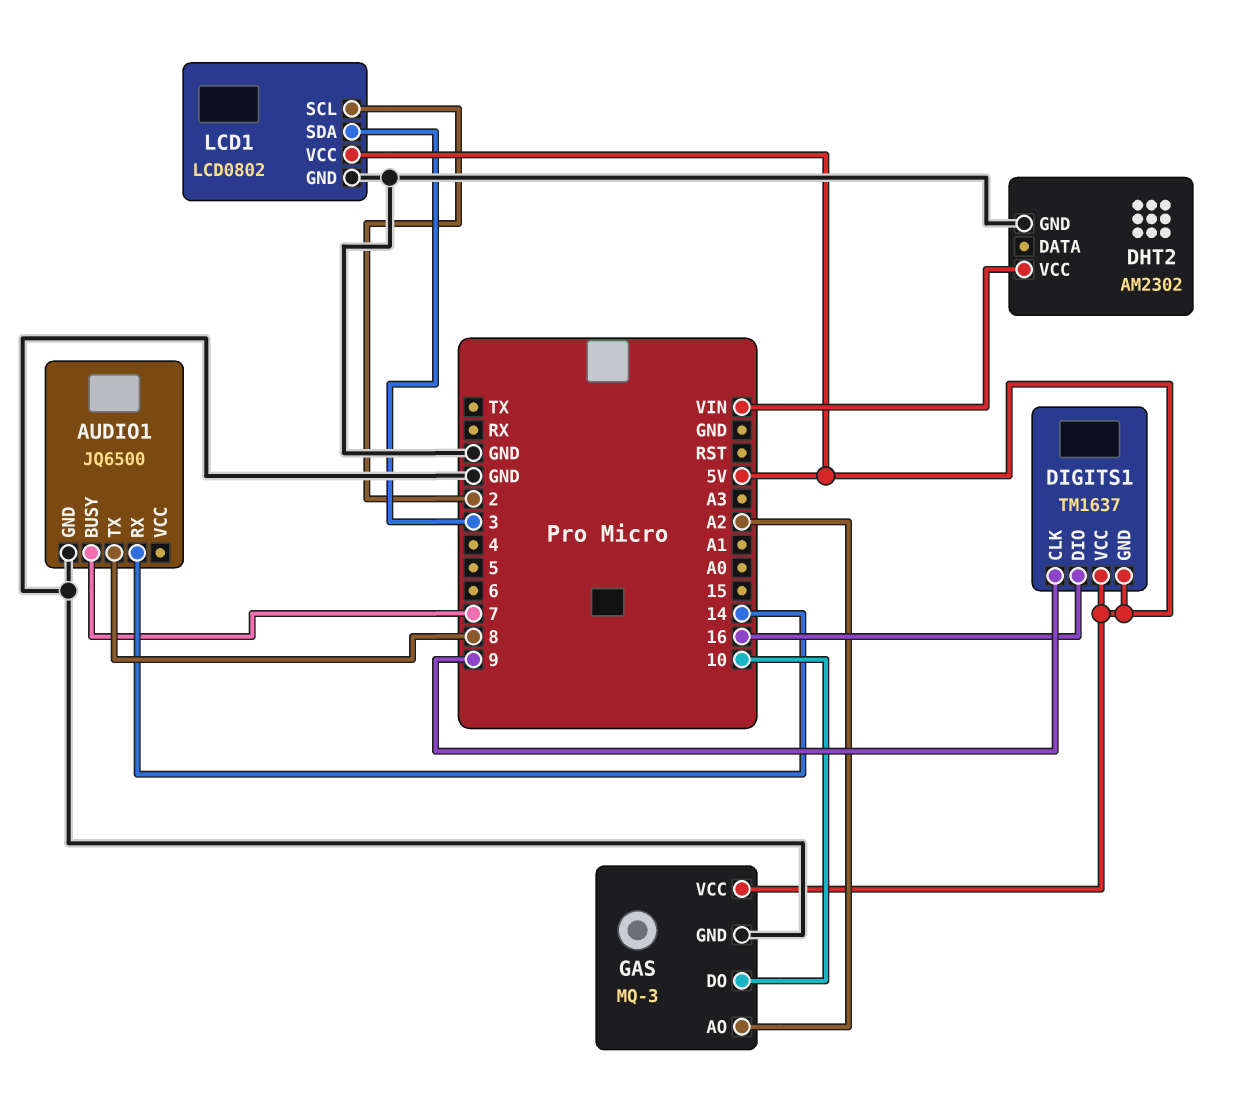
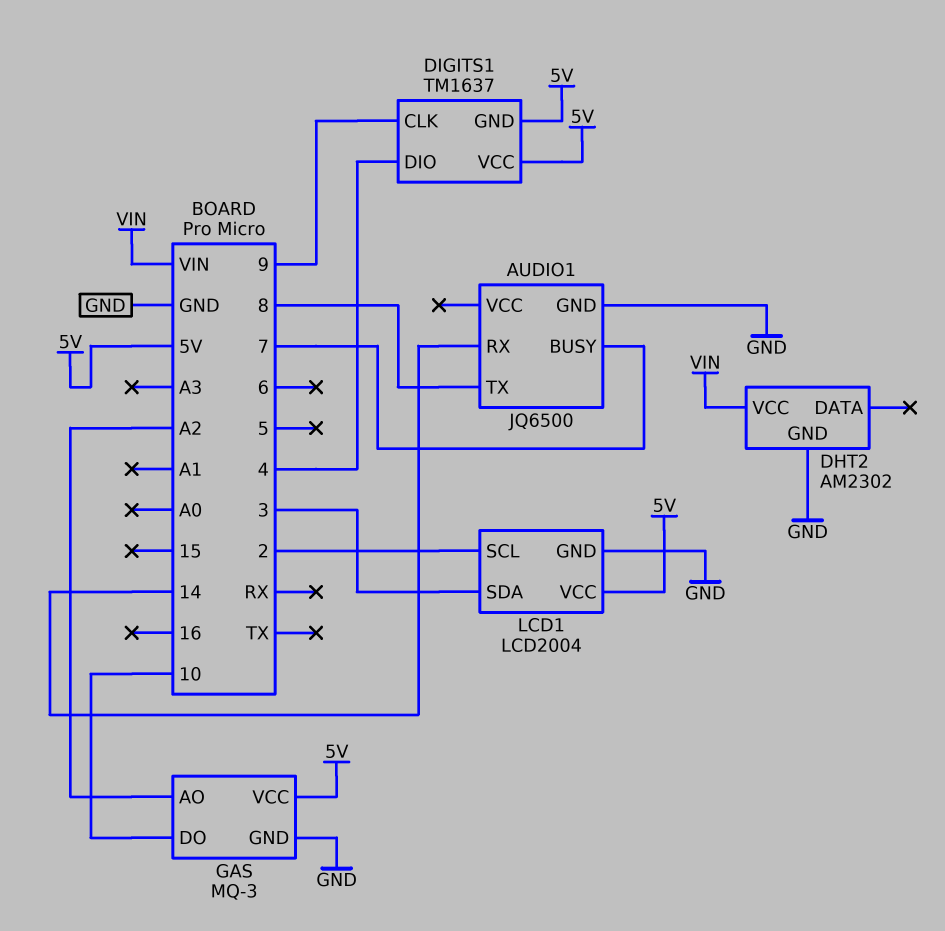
DIGITS1 pin DIO: 16 -> 4
LCD1: LCD0802 -> LCD2004

